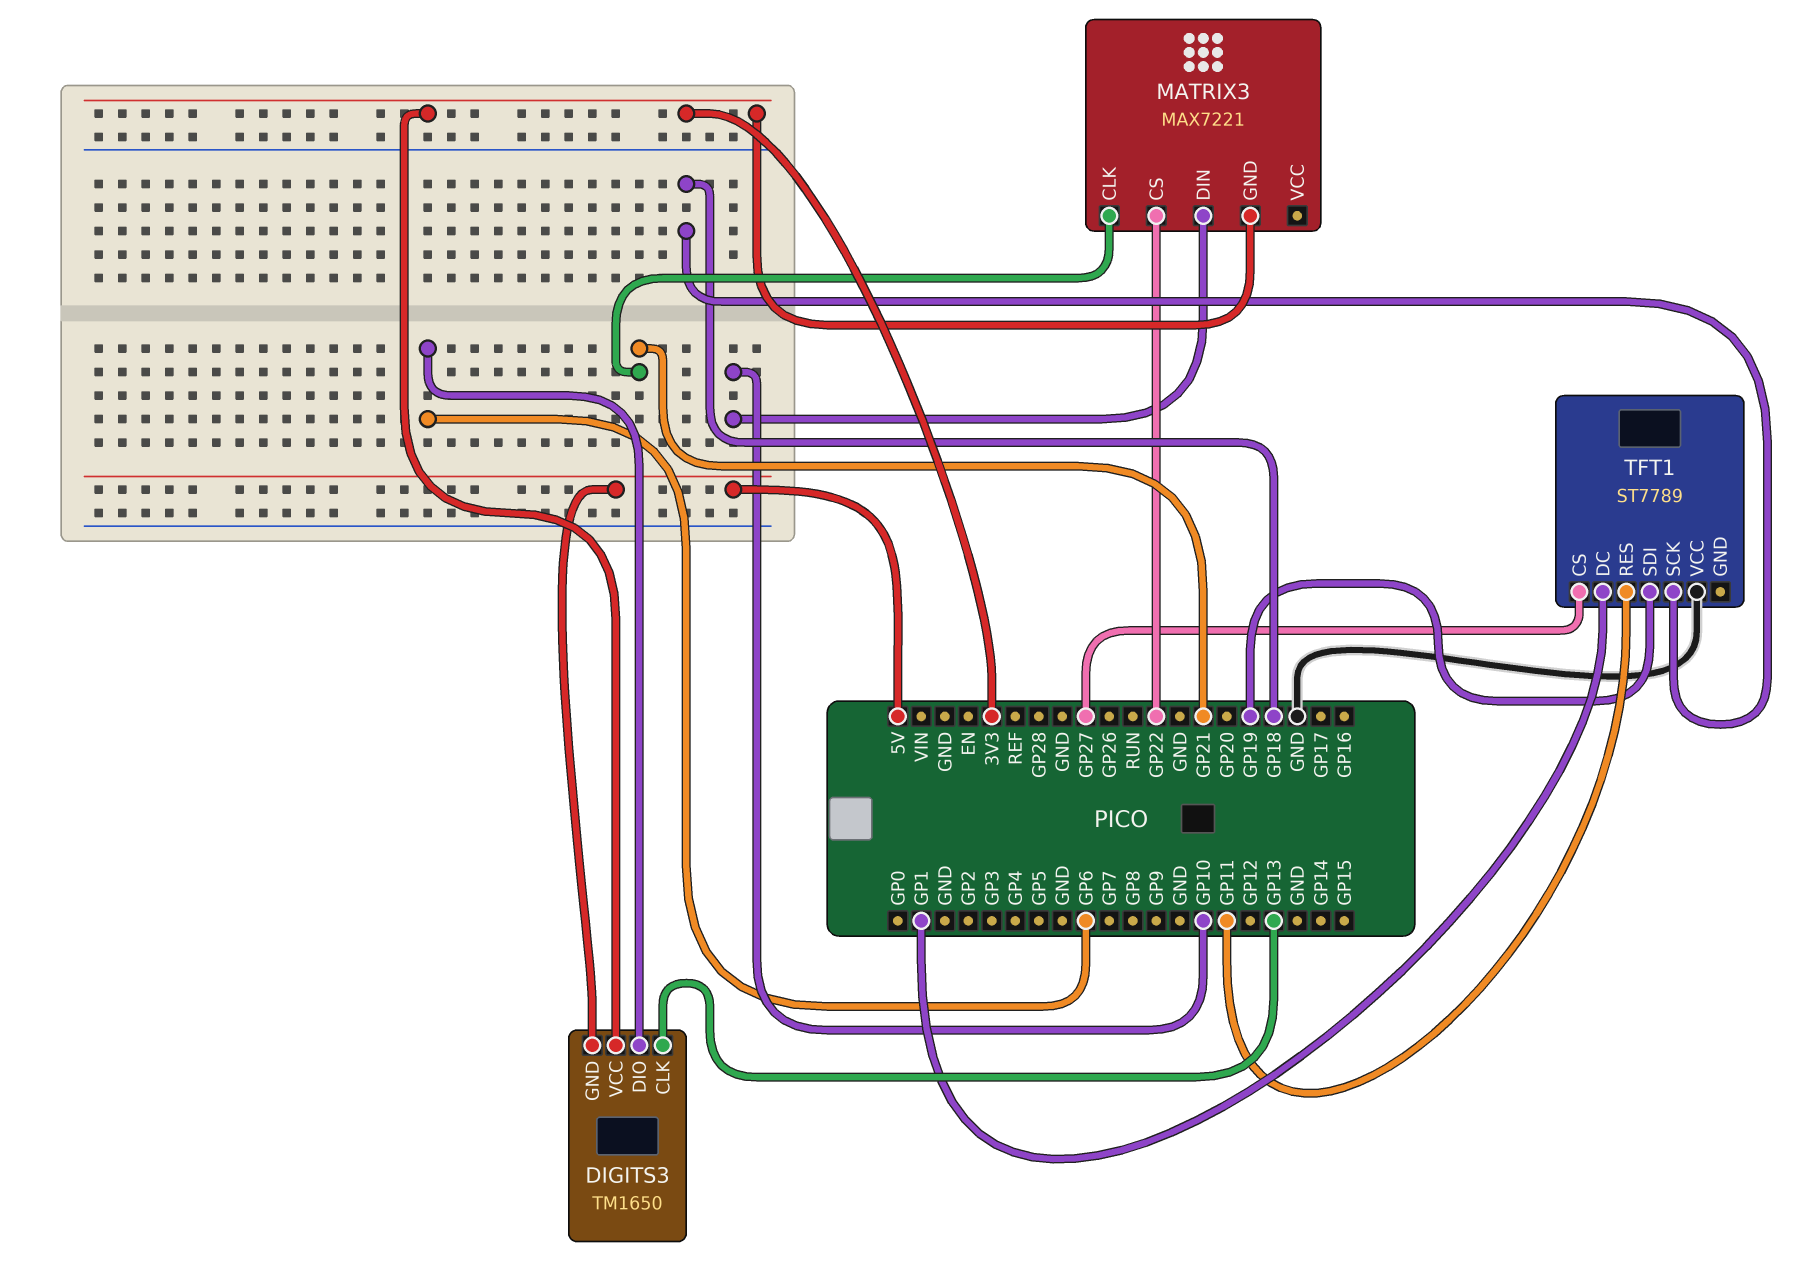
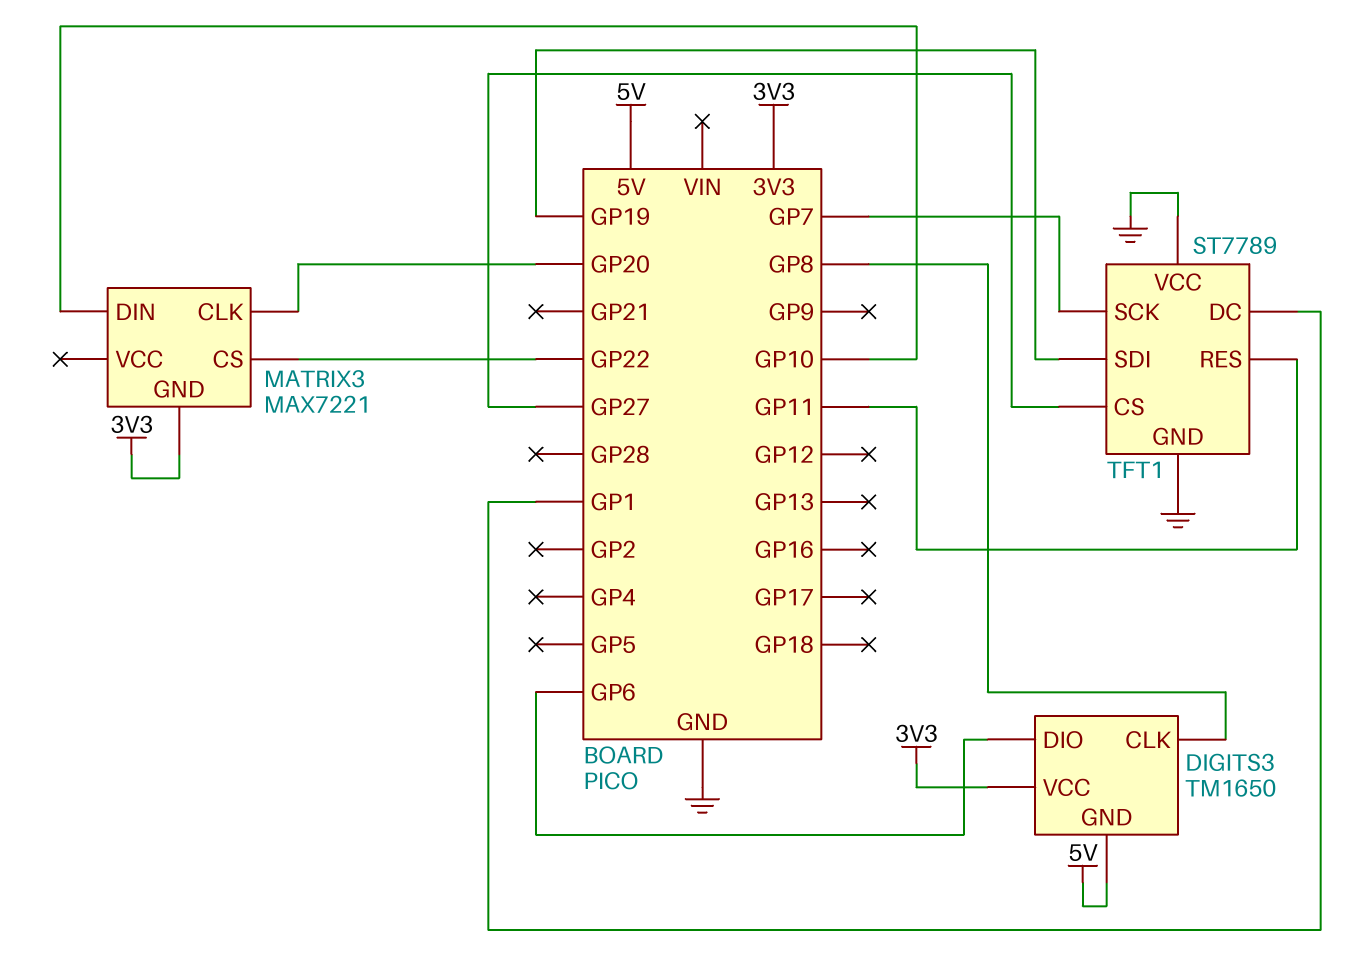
DIGITS3 pin CLK: GP13 -> GP8
MATRIX3 pin CLK: GP21 -> GP20
TFT1 pin GND: none -> GND
TFT1 pin SCK: GP18 -> GP7

